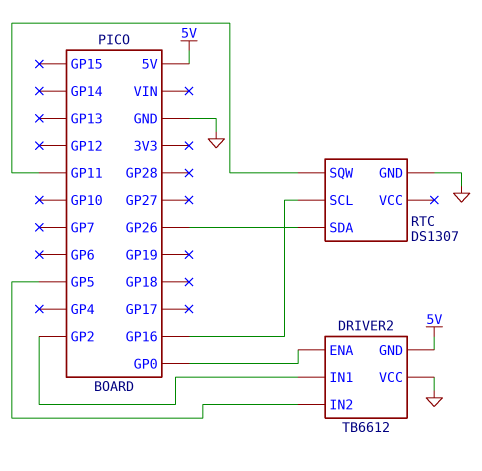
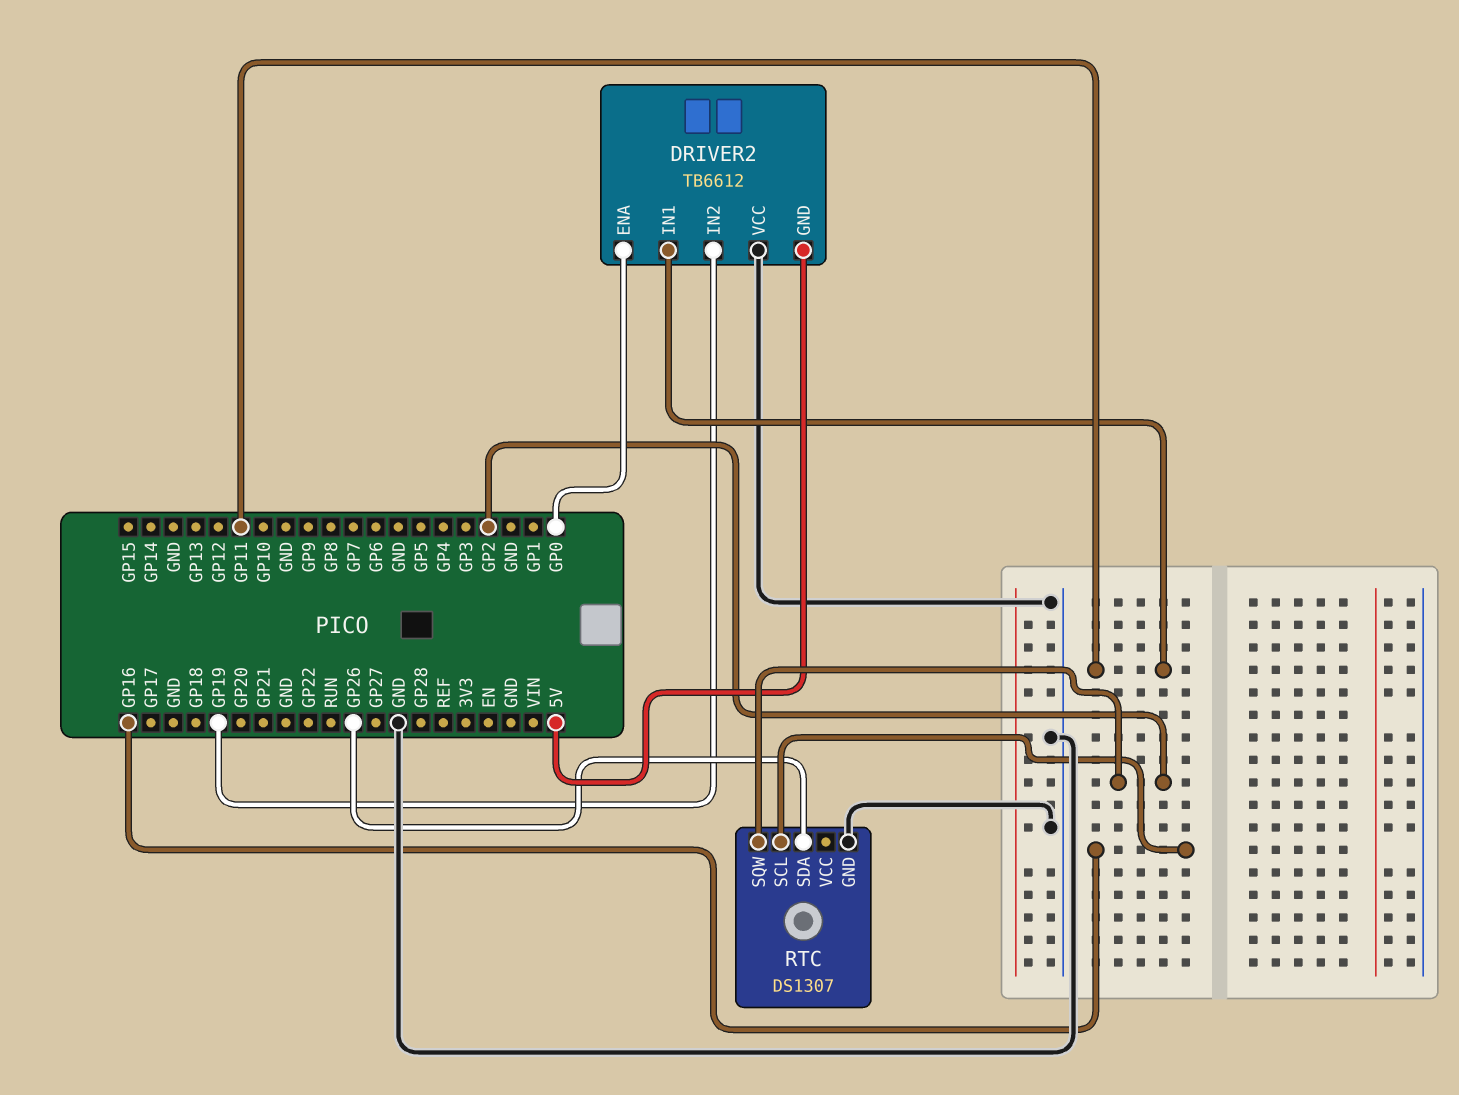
DRIVER2 pin IN1: GP2 -> GP11
DRIVER2 pin IN2: GP5 -> GP19
RTC pin SQW: GP11 -> GP2

